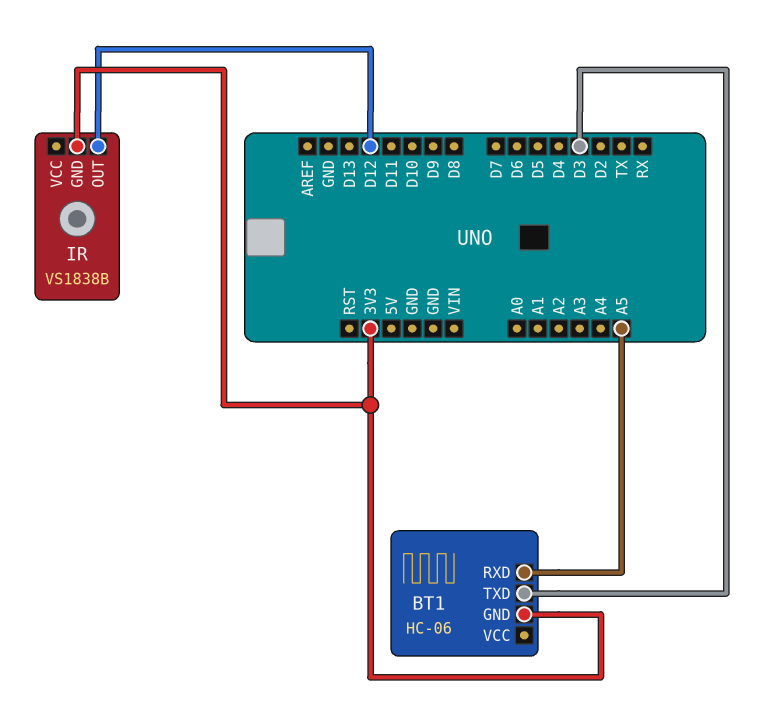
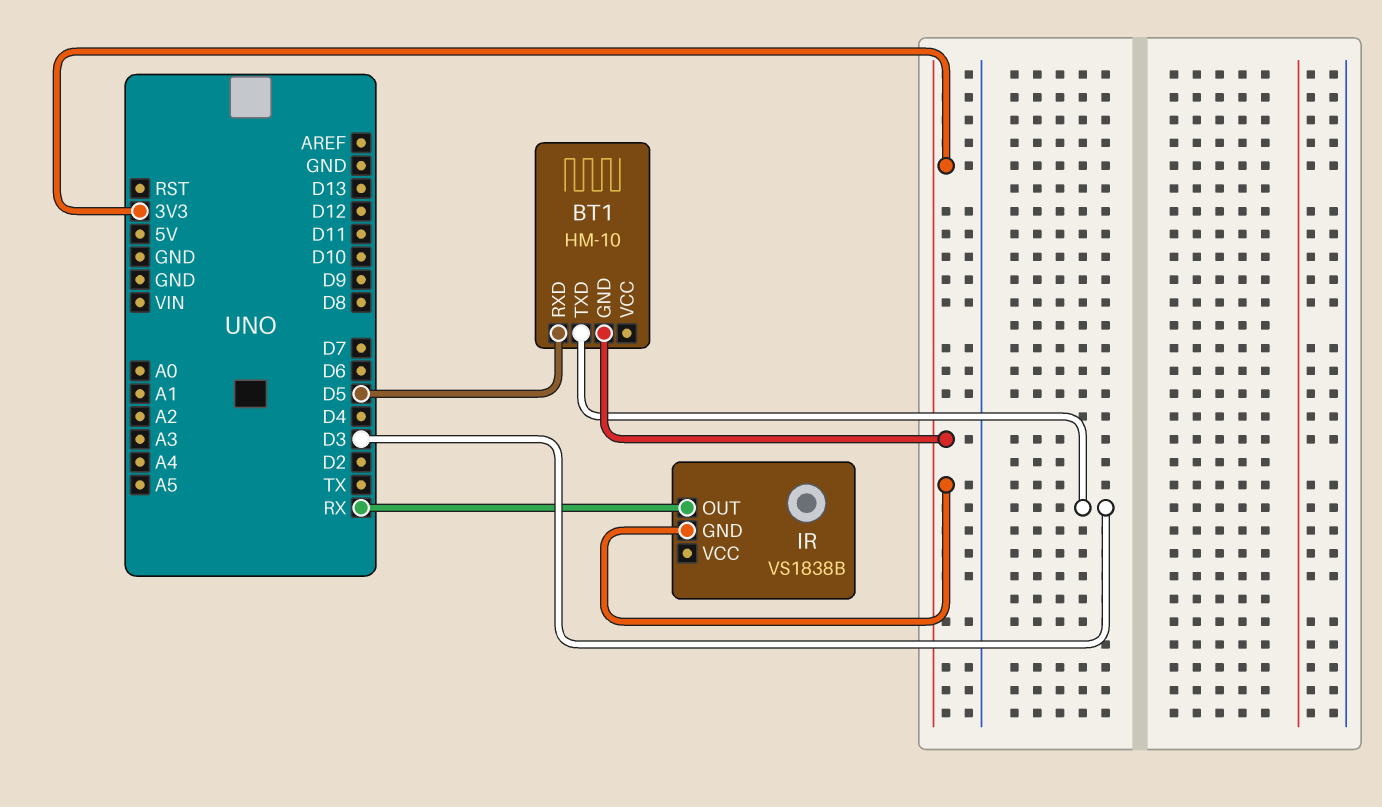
BT1: HC-06 -> HM-10
BT1 pin RXD: A5 -> D5
IR pin OUT: D12 -> RX

